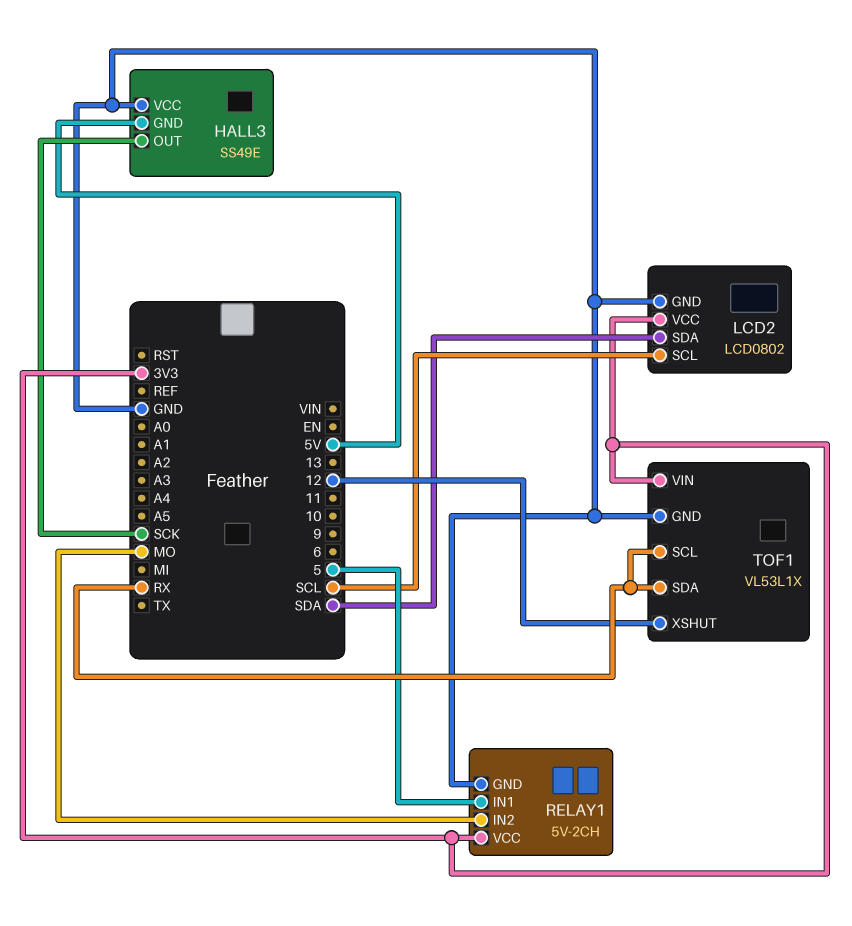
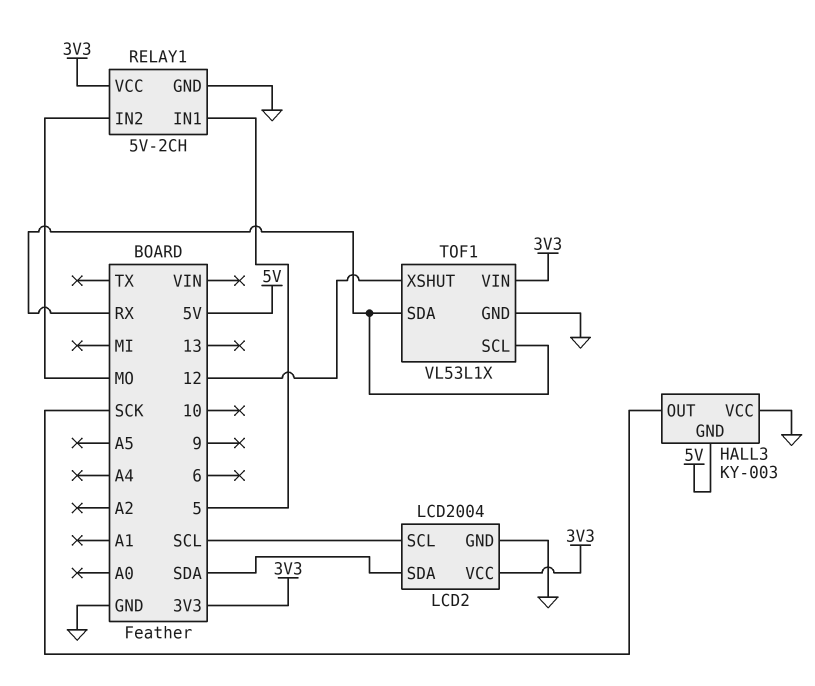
HALL3: SS49E -> KY-003
LCD2: LCD0802 -> LCD2004

